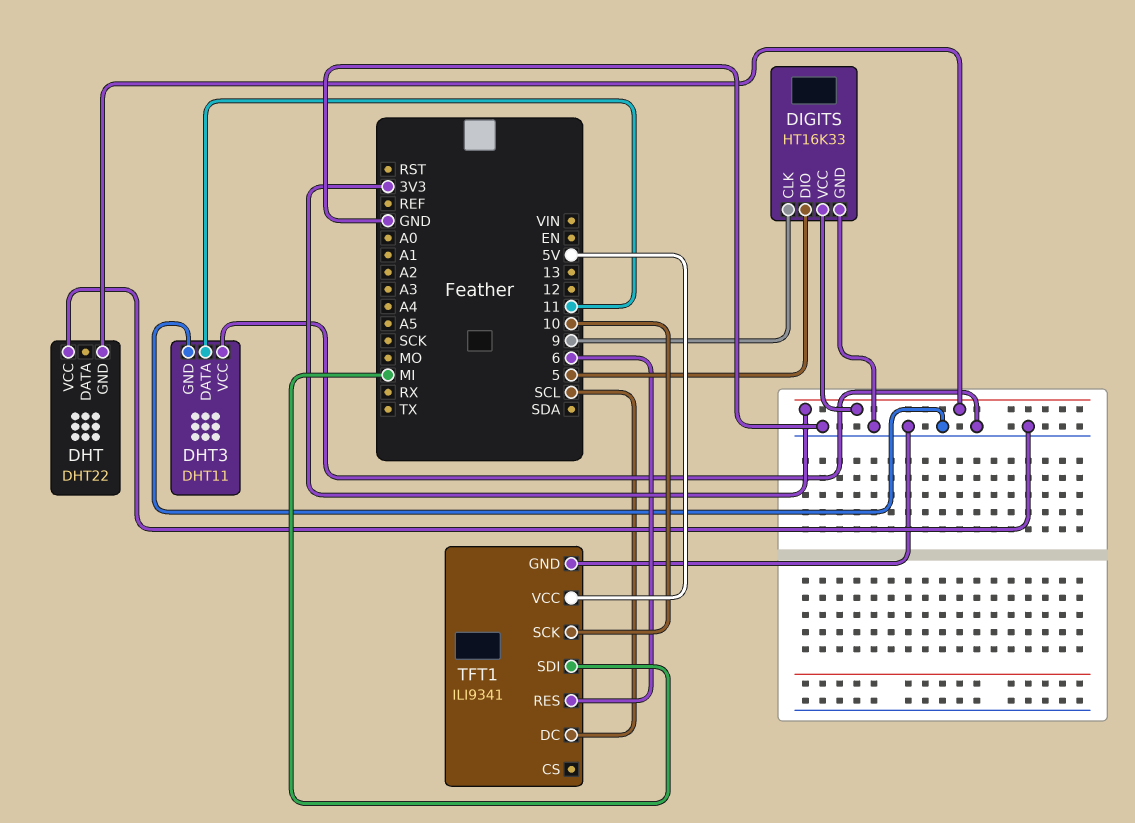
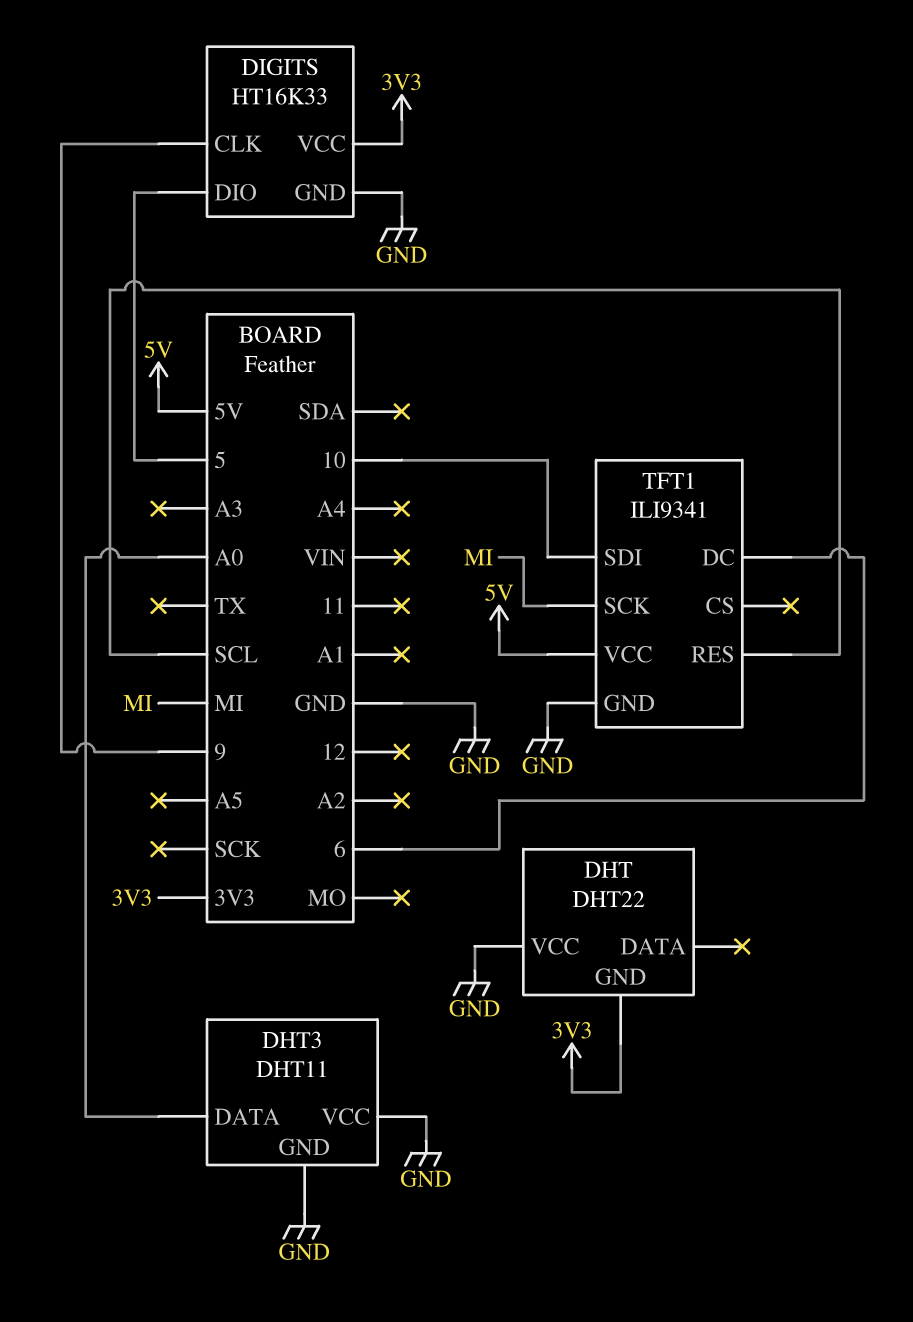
DHT3 pin DATA: 11 -> A0
TFT1 pin DC: SCL -> 6
TFT1 pin RES: 6 -> SCL
TFT1 pin SCK: 10 -> MI
TFT1 pin SDI: MI -> 10

